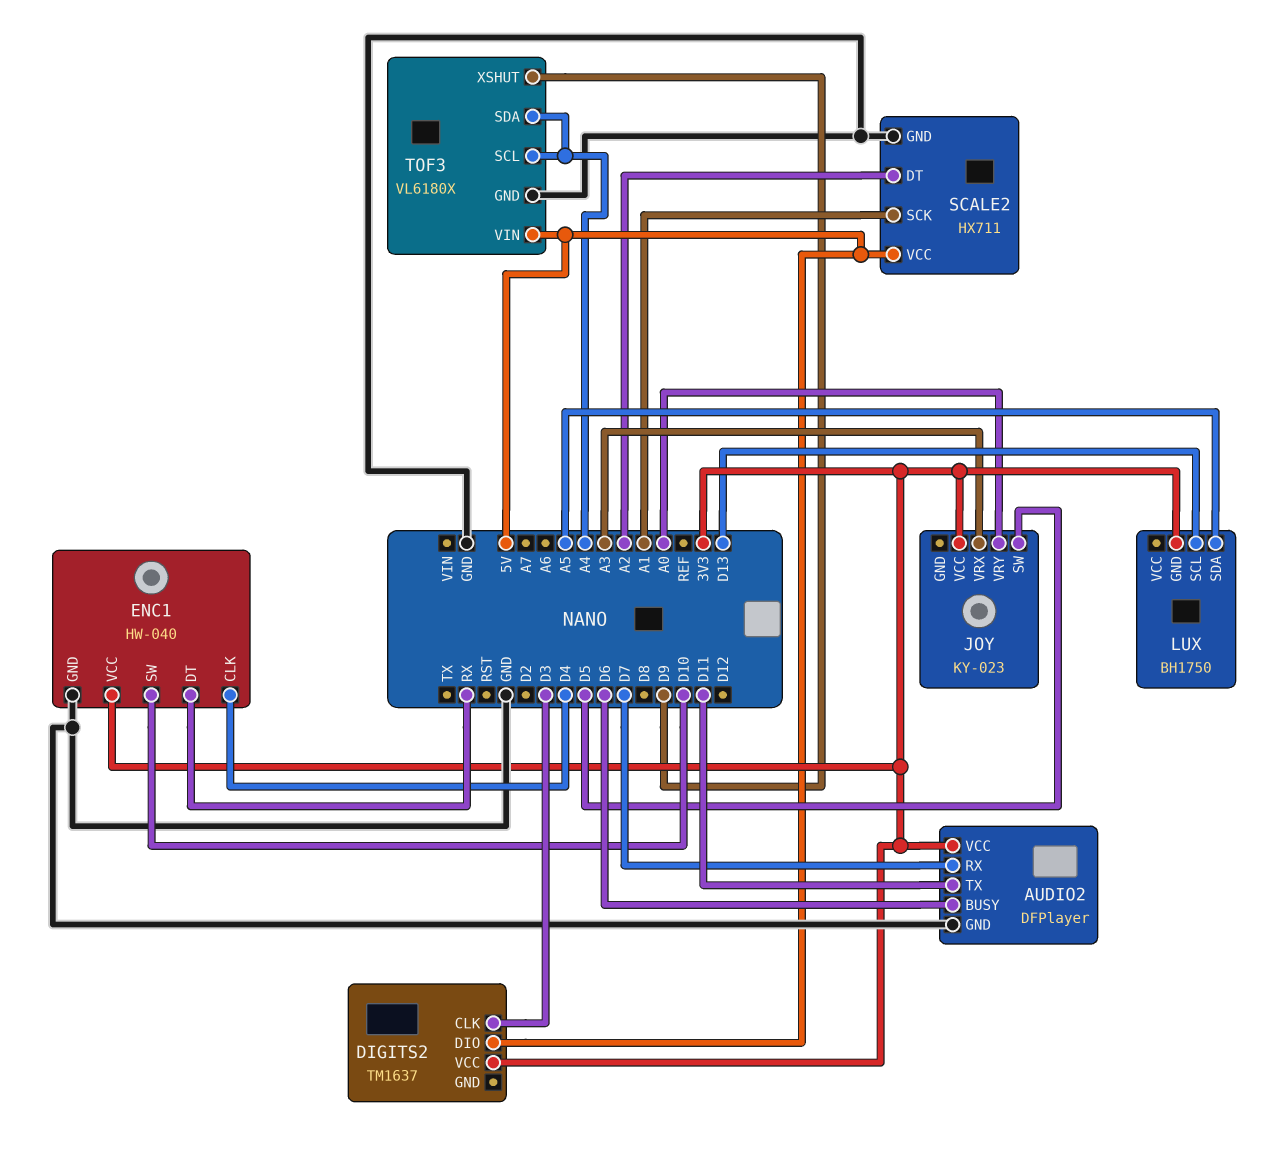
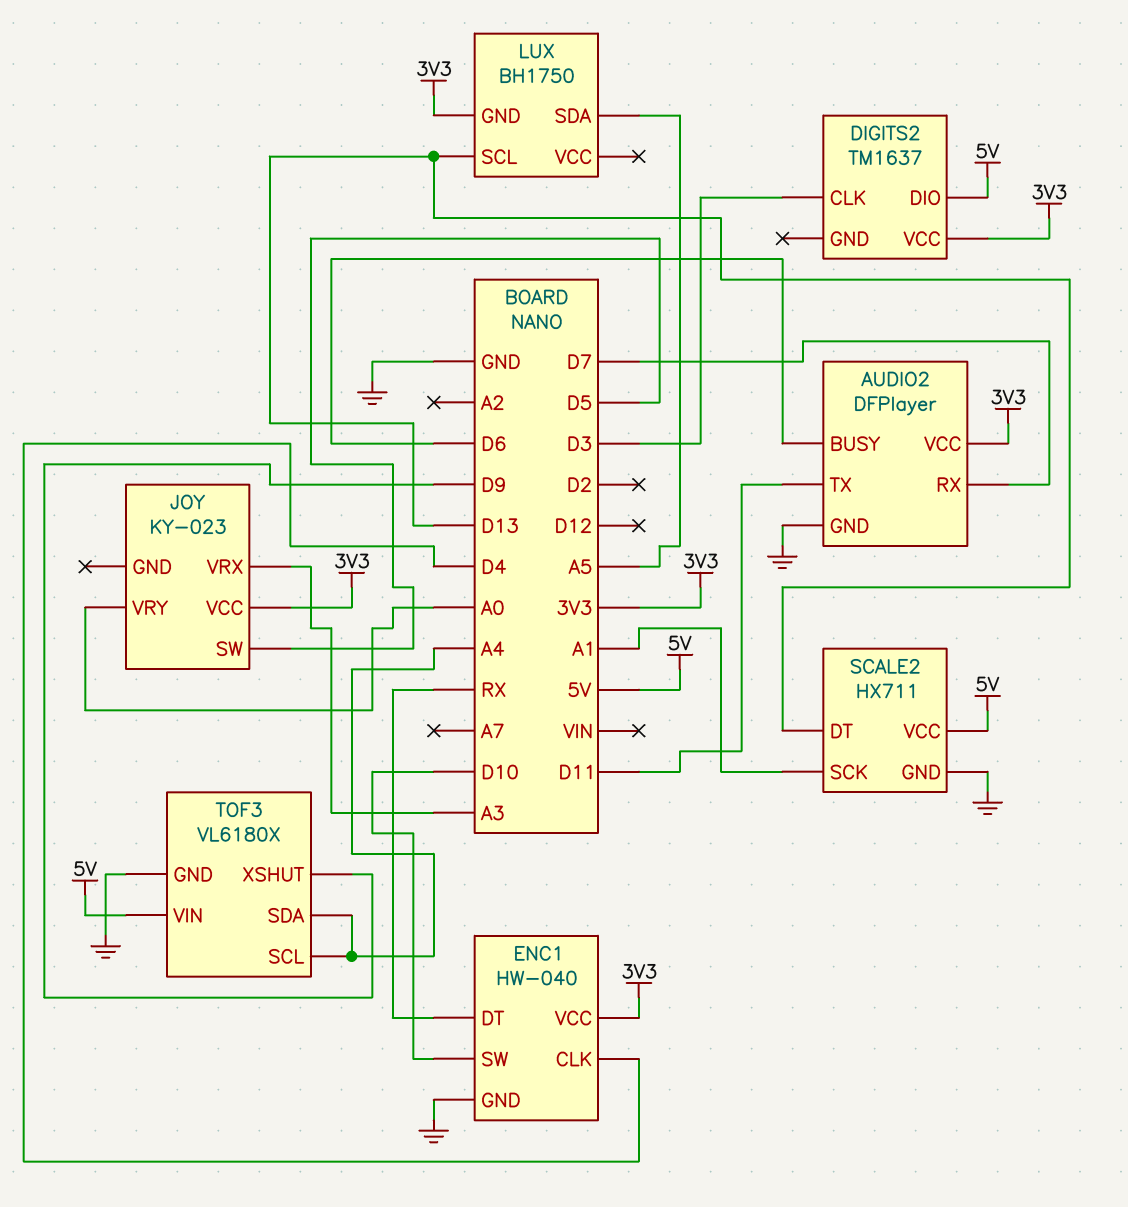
SCALE2 pin DT: A2 -> D13

